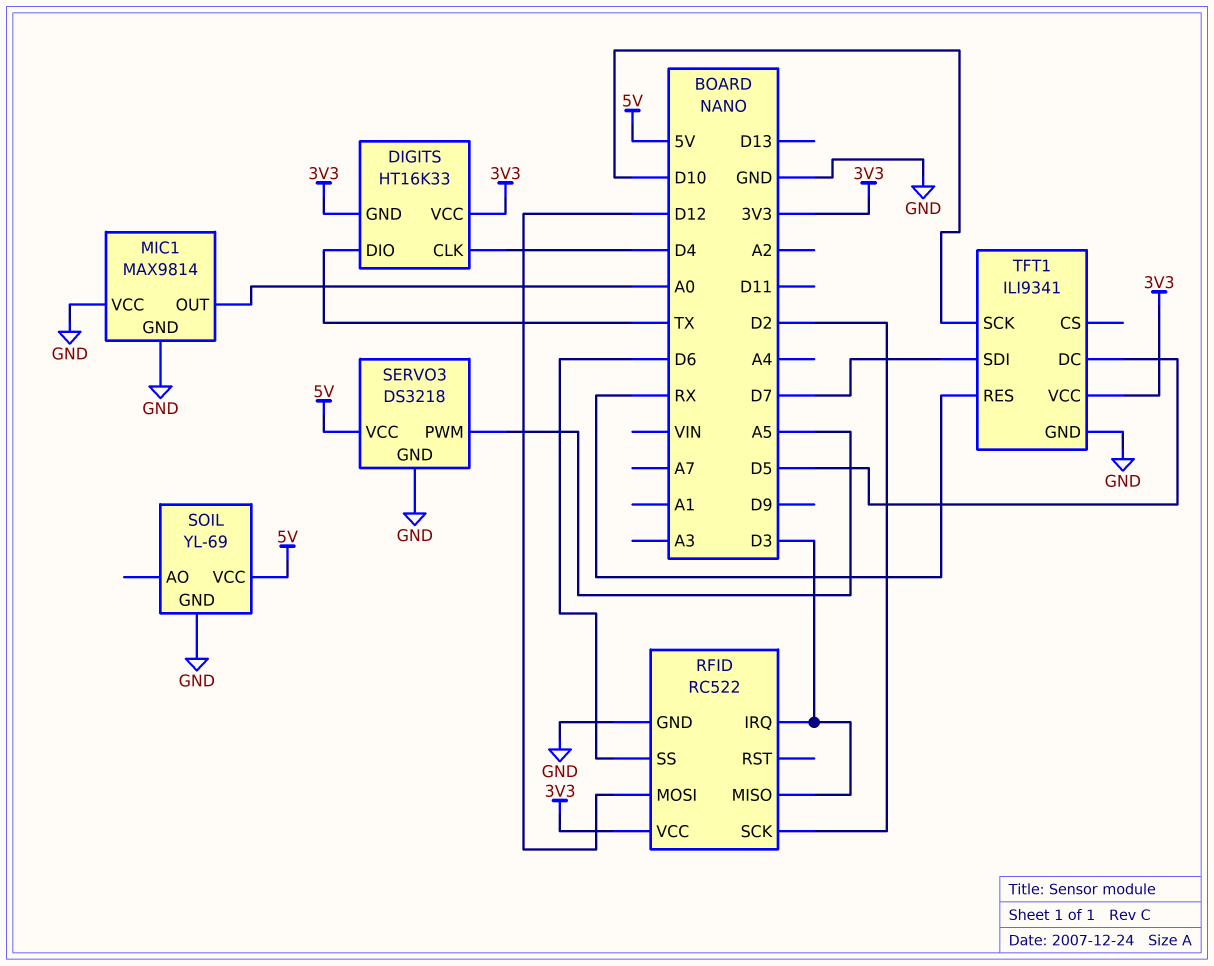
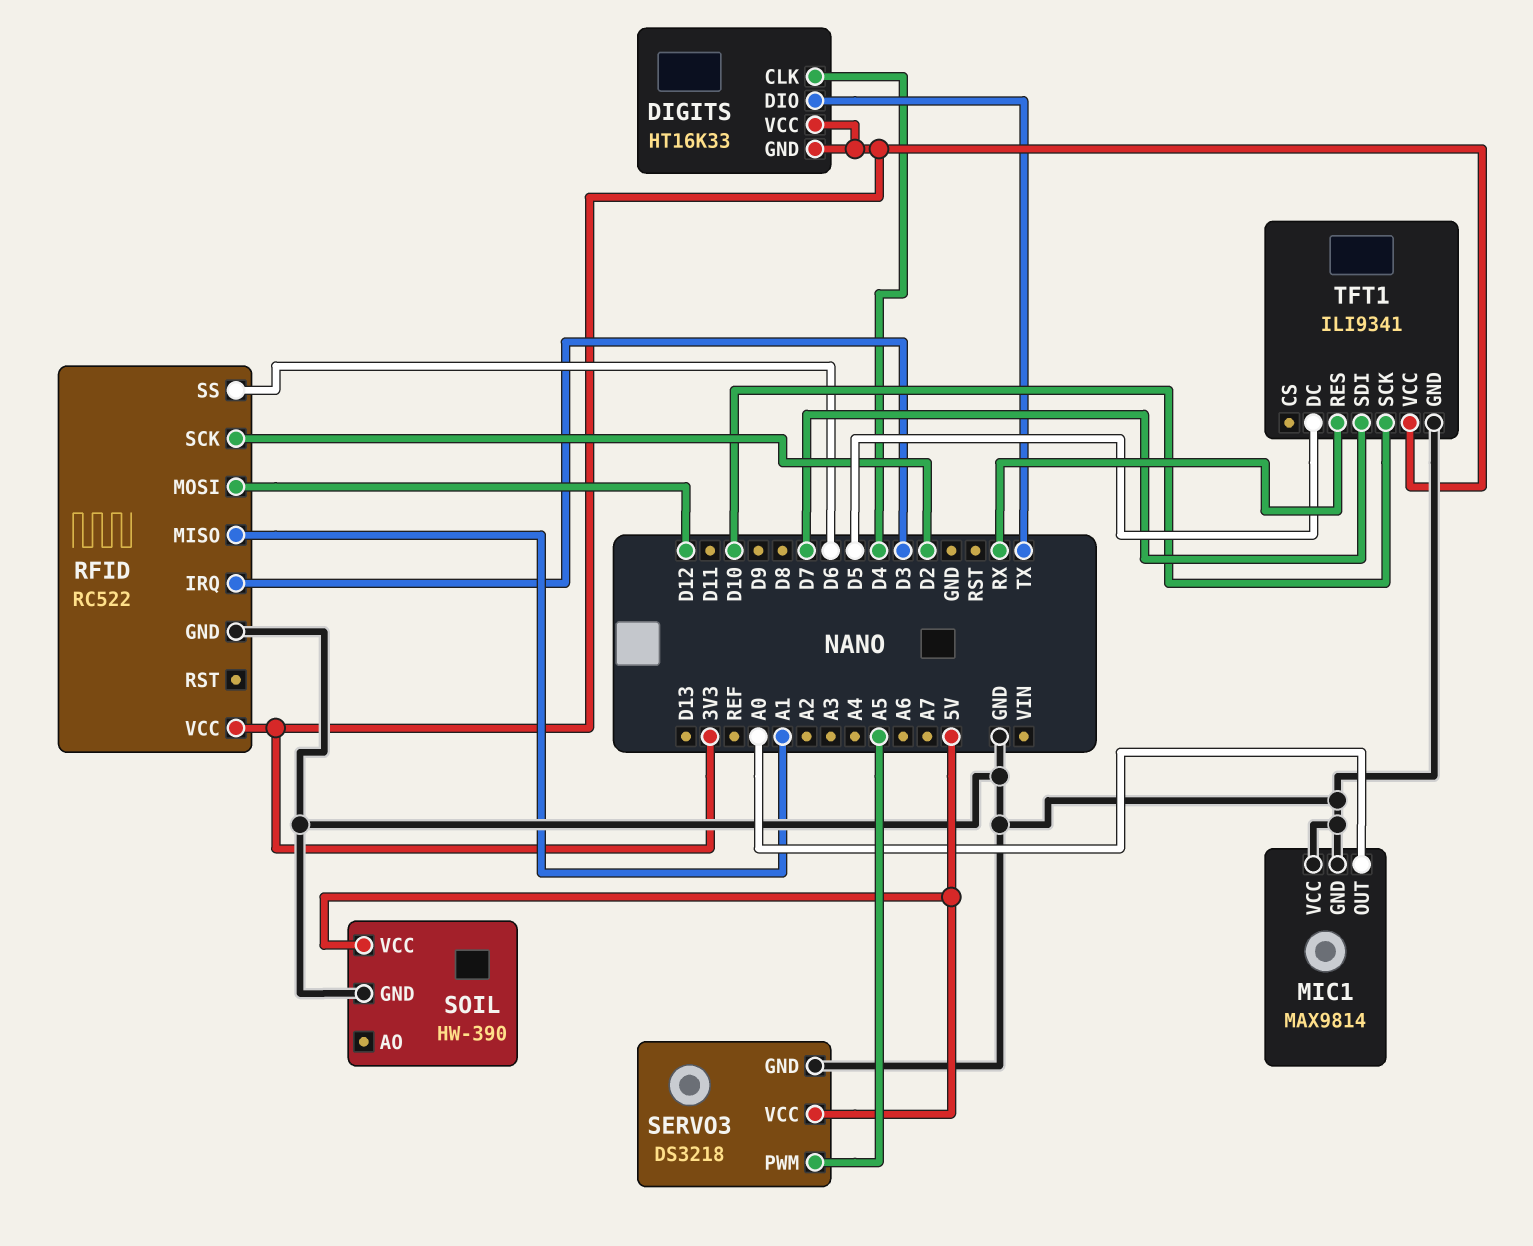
RFID pin MISO: D3 -> A1
SOIL: YL-69 -> HW-390

